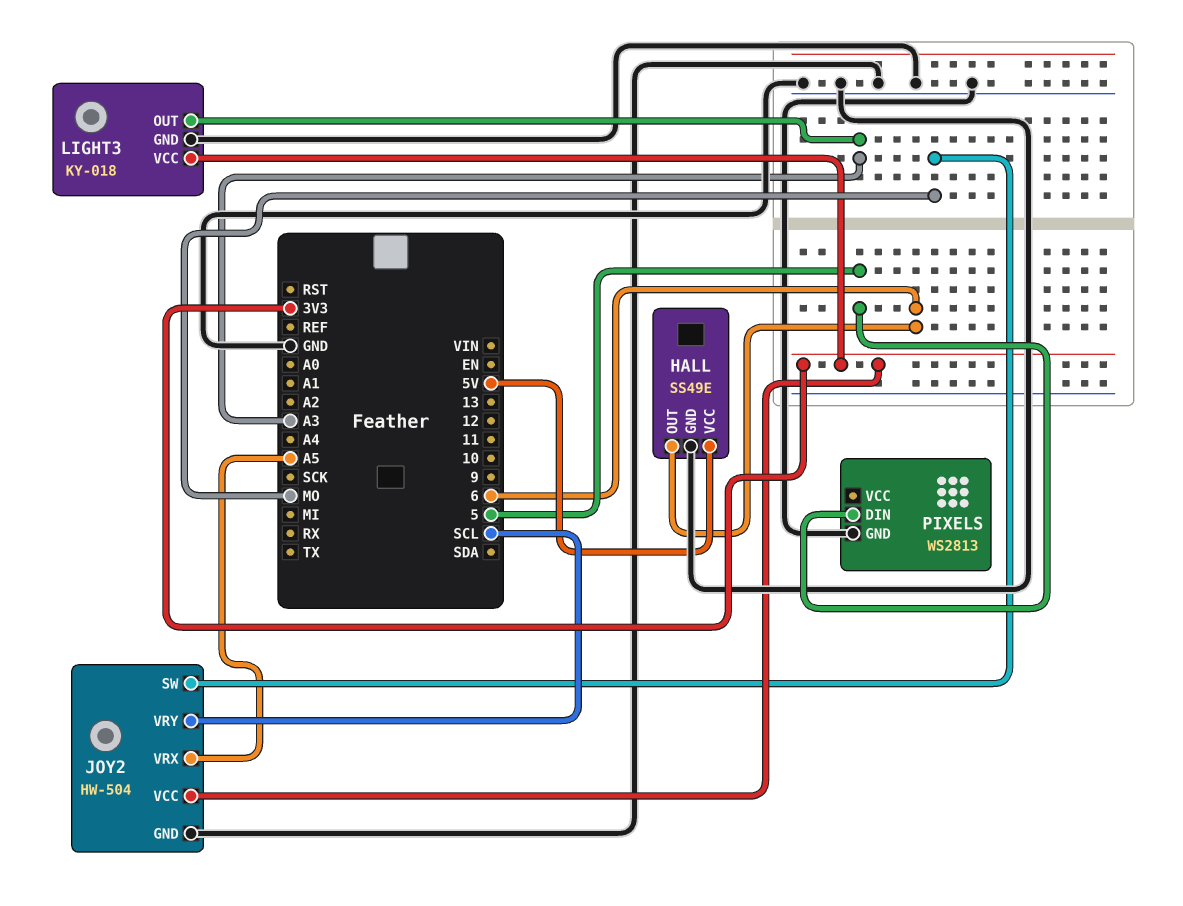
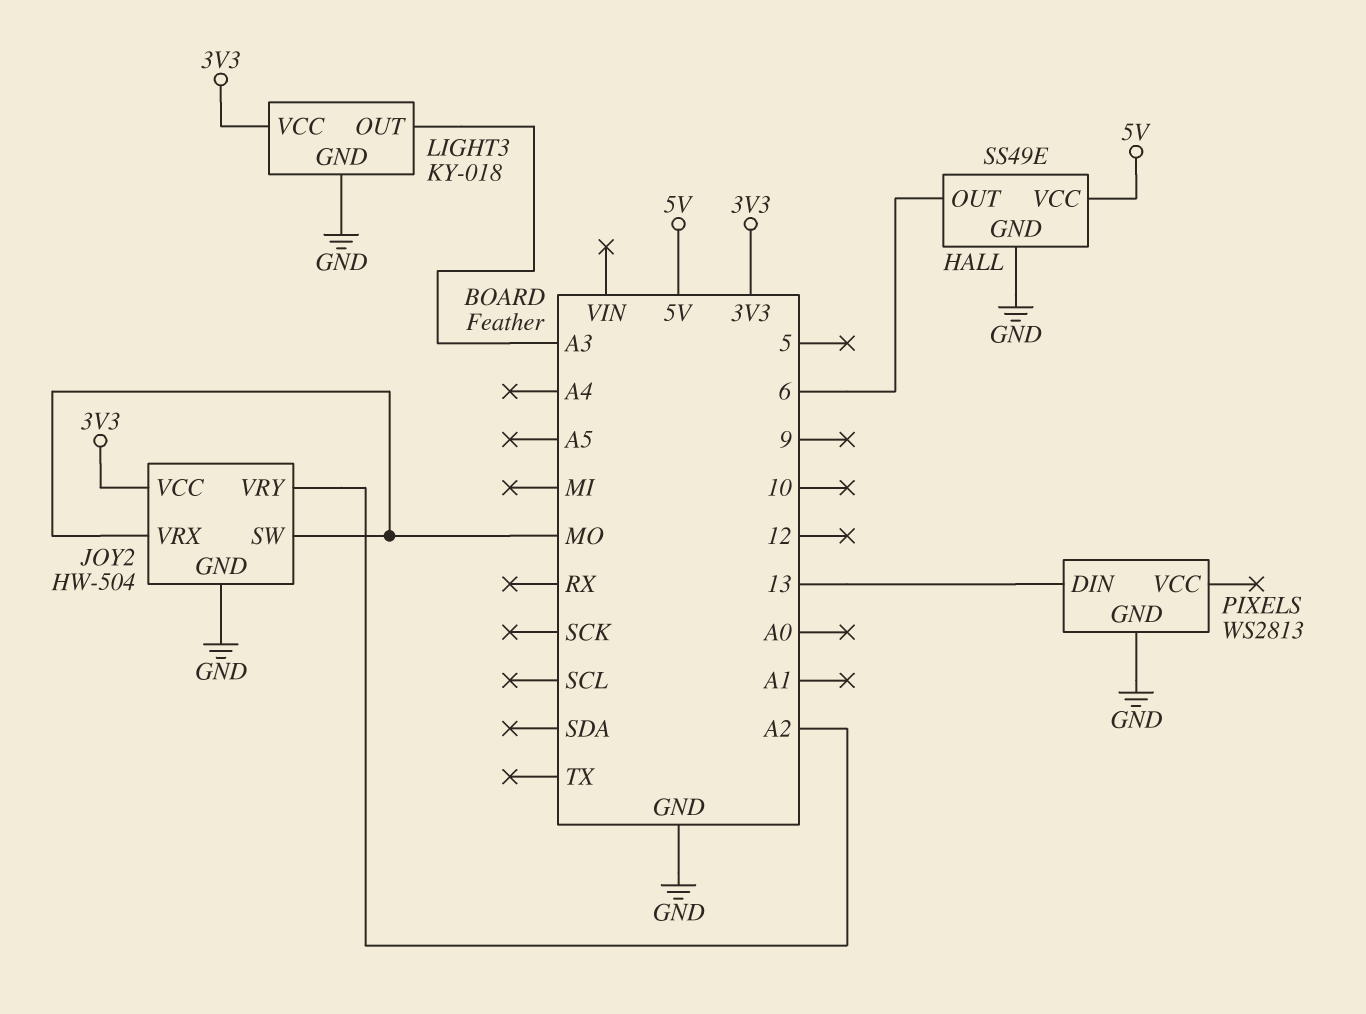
JOY2 pin VRX: A5 -> MO
JOY2 pin VRY: SCL -> A2
PIXELS pin DIN: 5 -> 13

